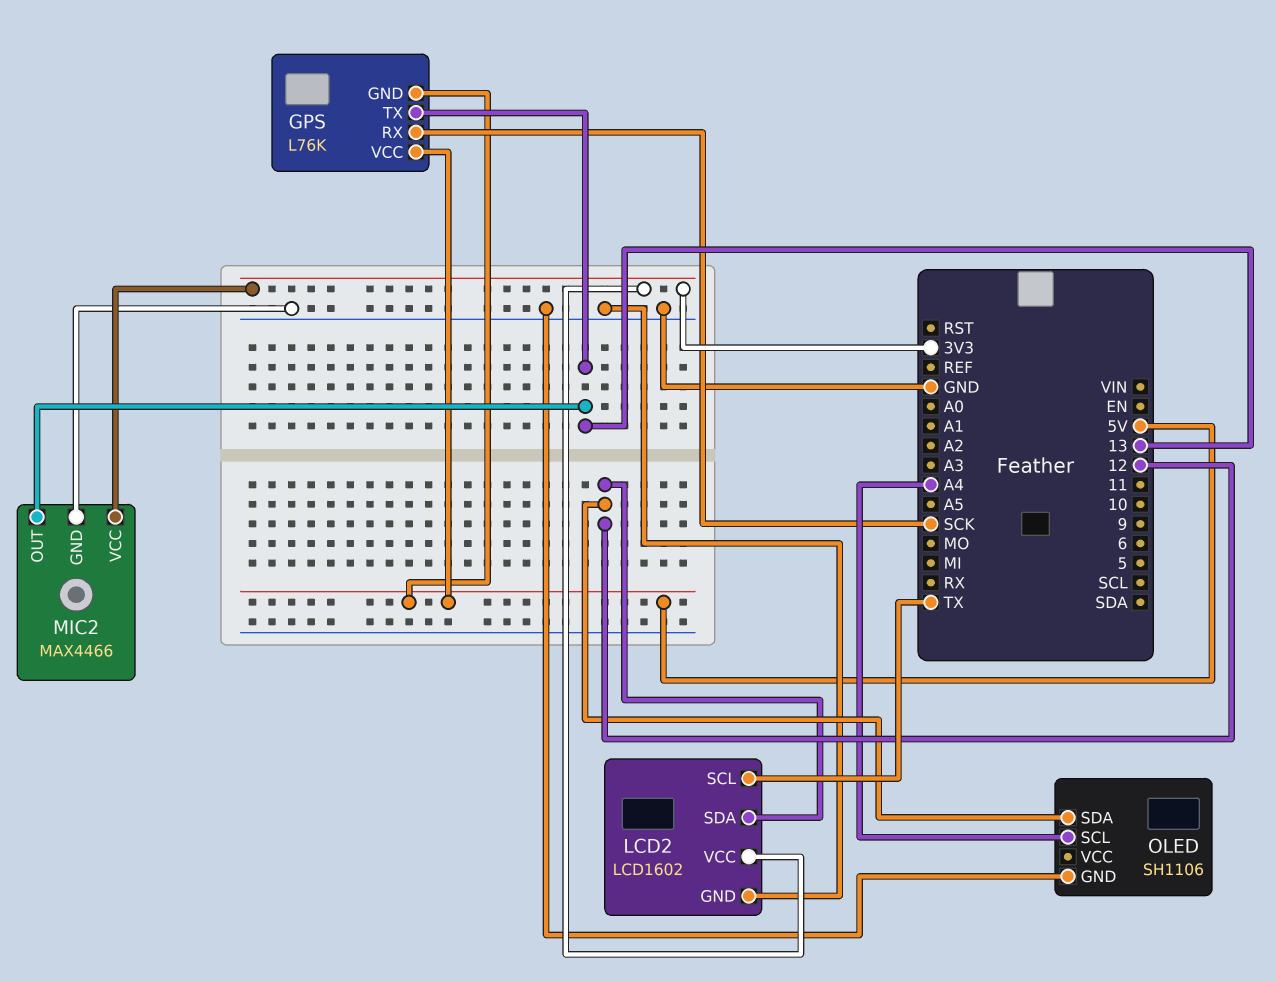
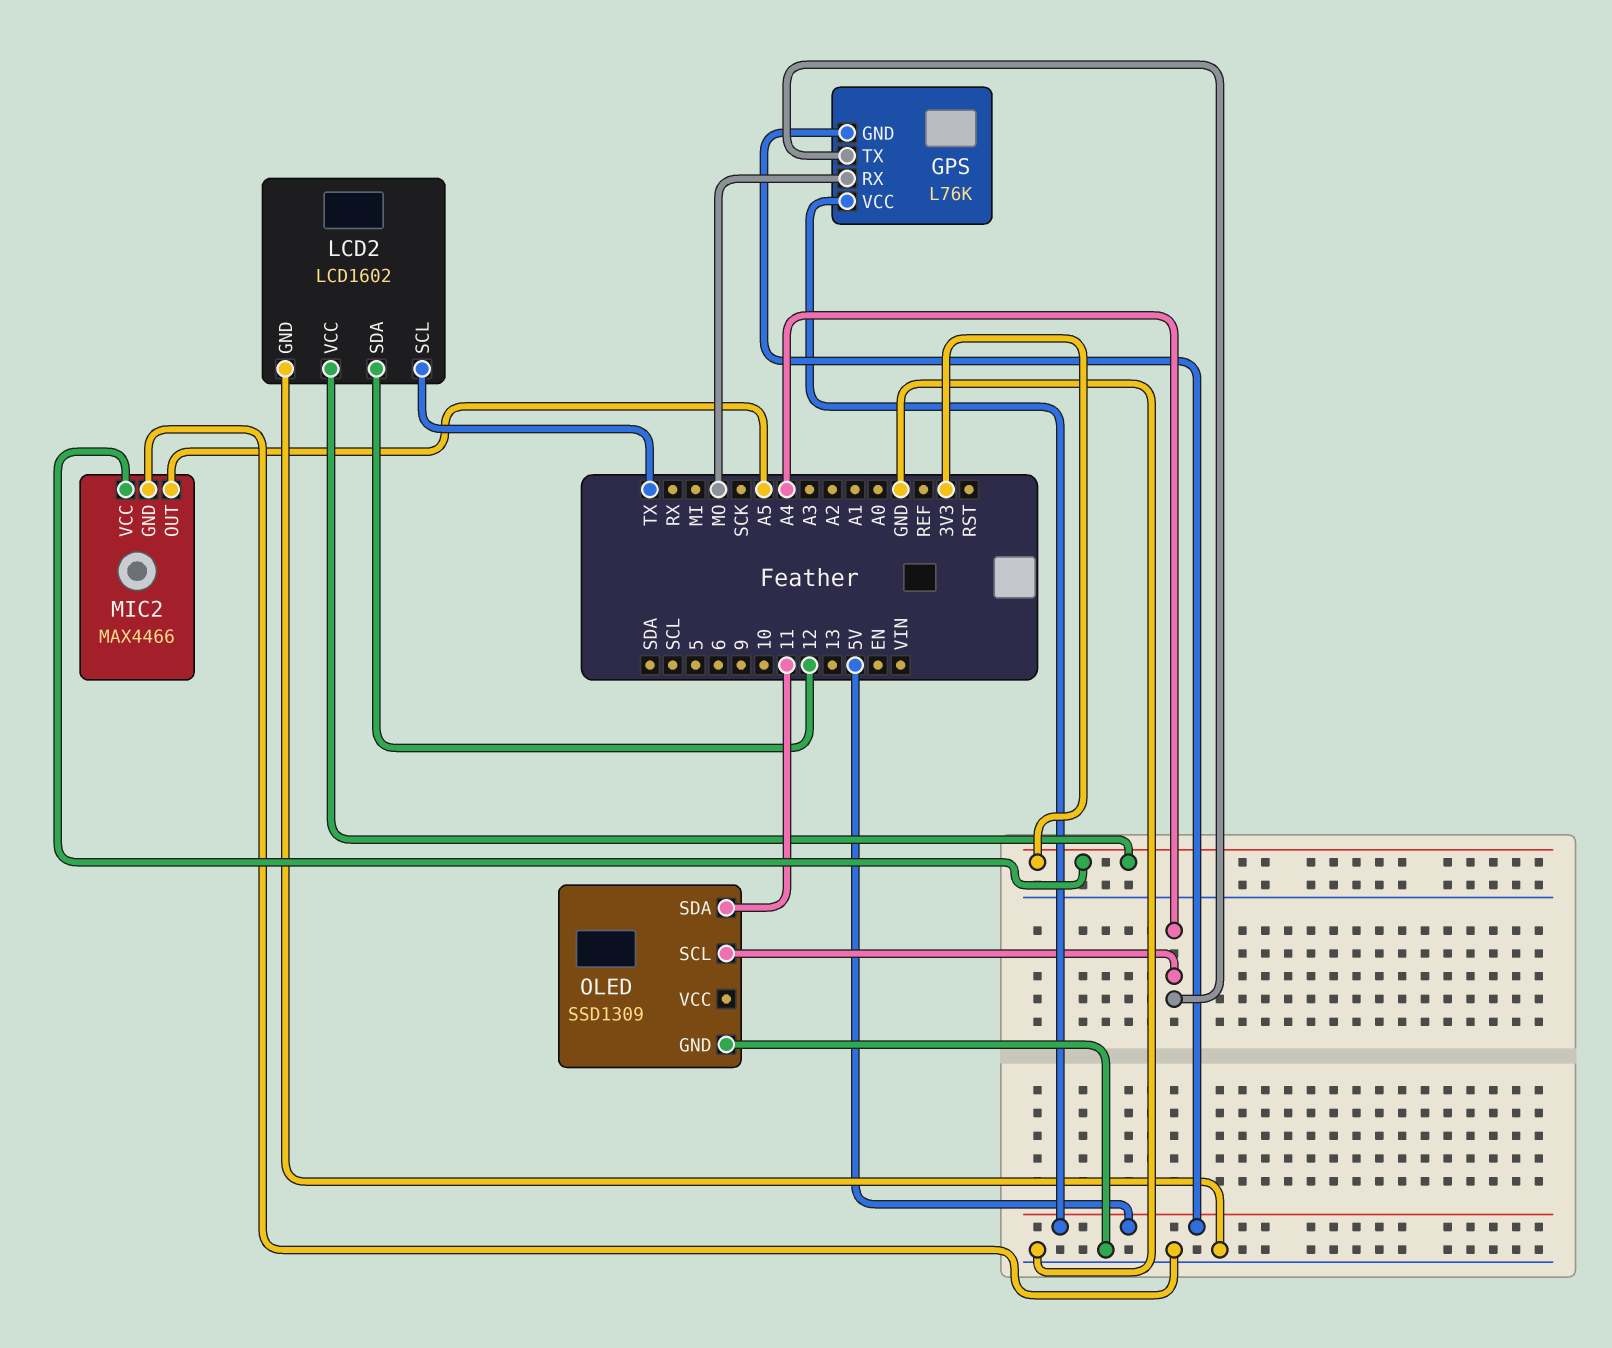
GPS pin RX: SCK -> MO
GPS pin TX: 13 -> A4
MIC2 pin OUT: 13 -> A5
OLED: SH1106 -> SSD1309
OLED pin SDA: 12 -> 11

